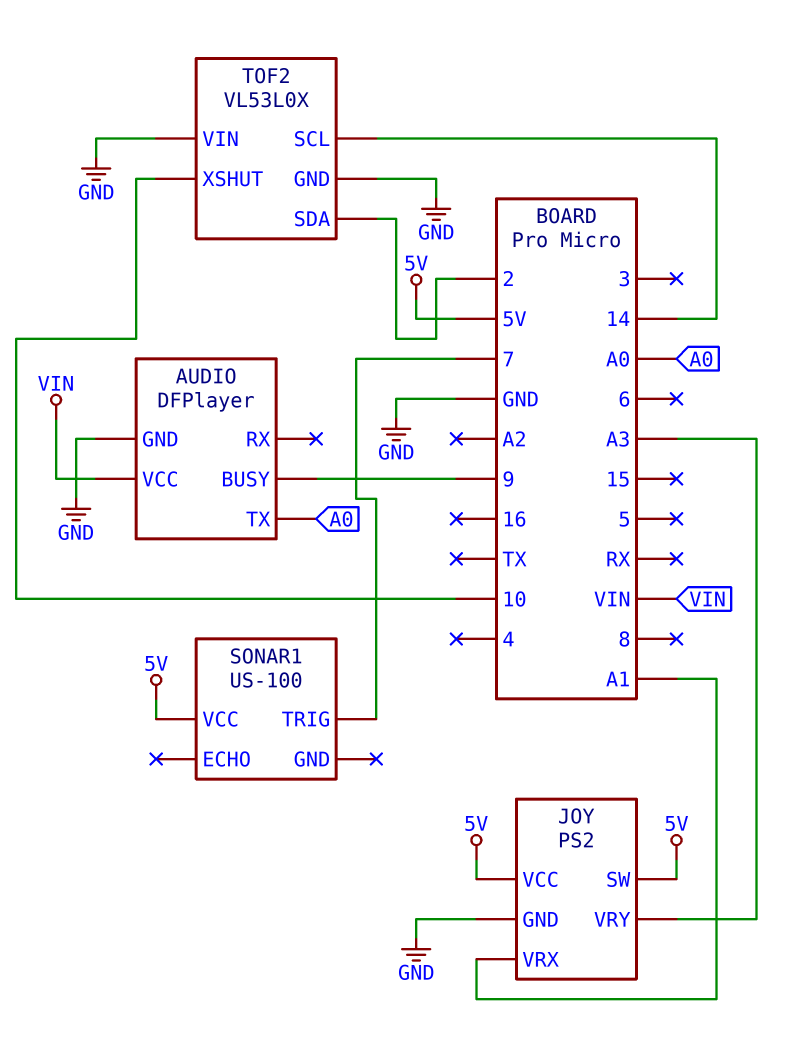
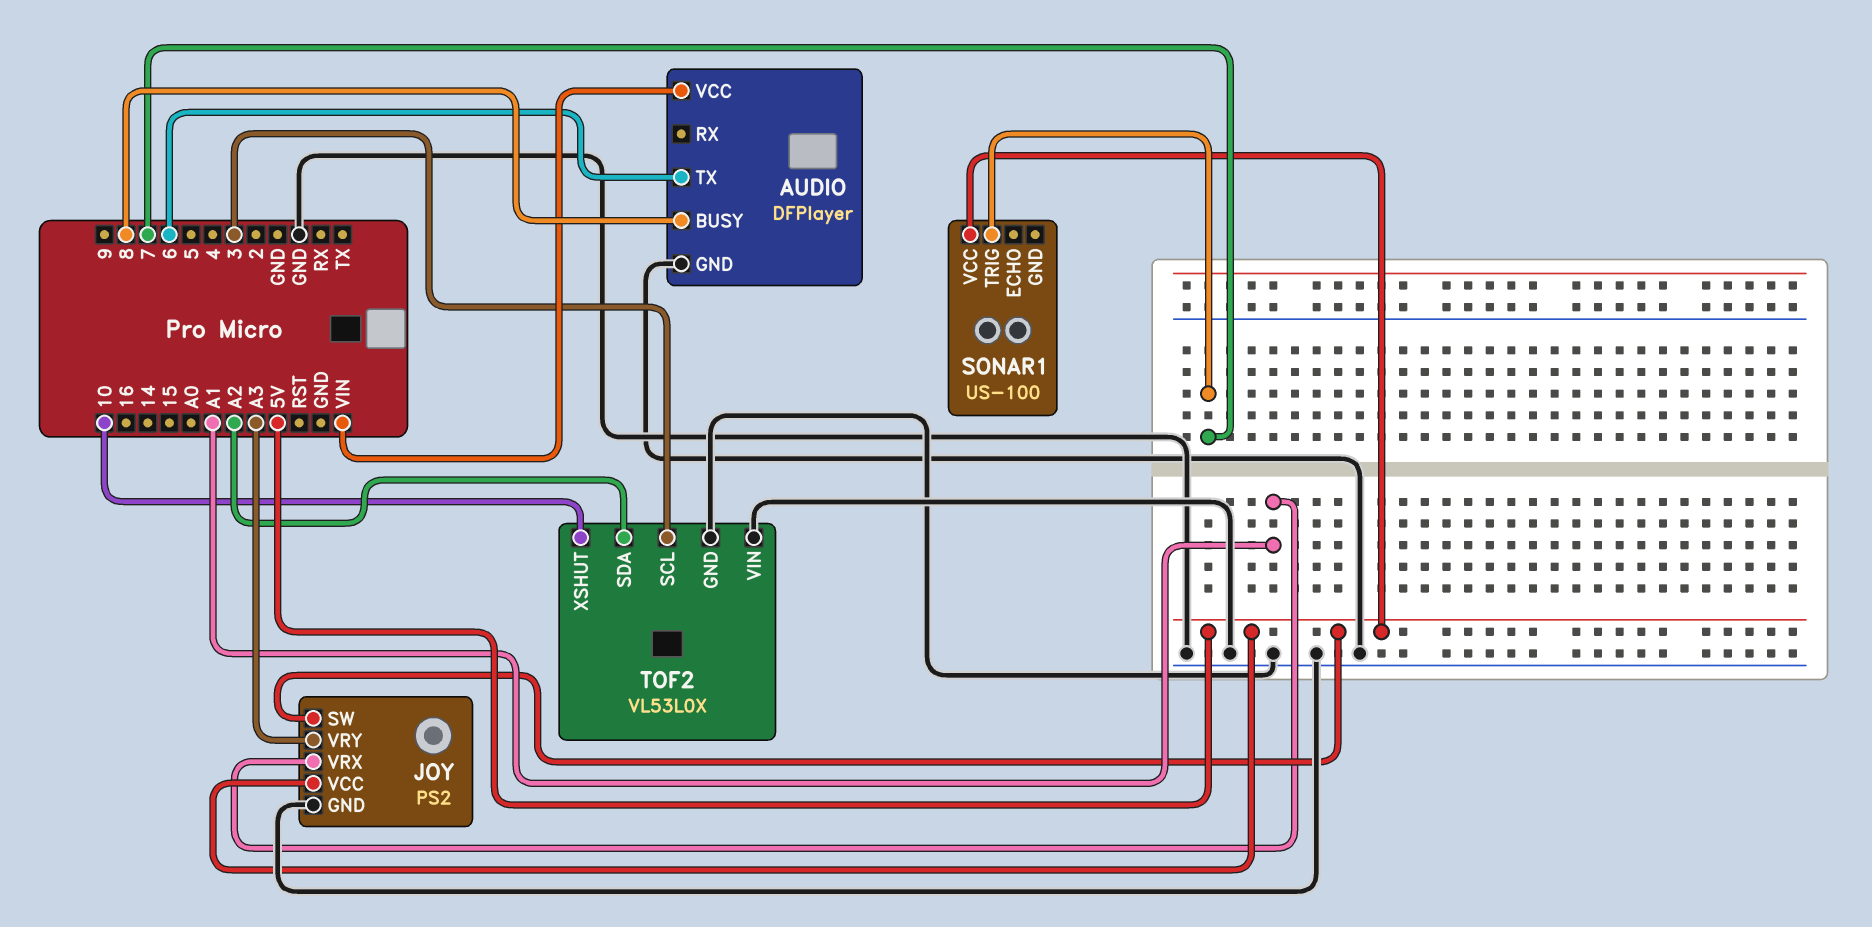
AUDIO pin BUSY: 9 -> 8
AUDIO pin TX: A0 -> 6
TOF2 pin SCL: 14 -> 3
TOF2 pin SDA: 2 -> A2

